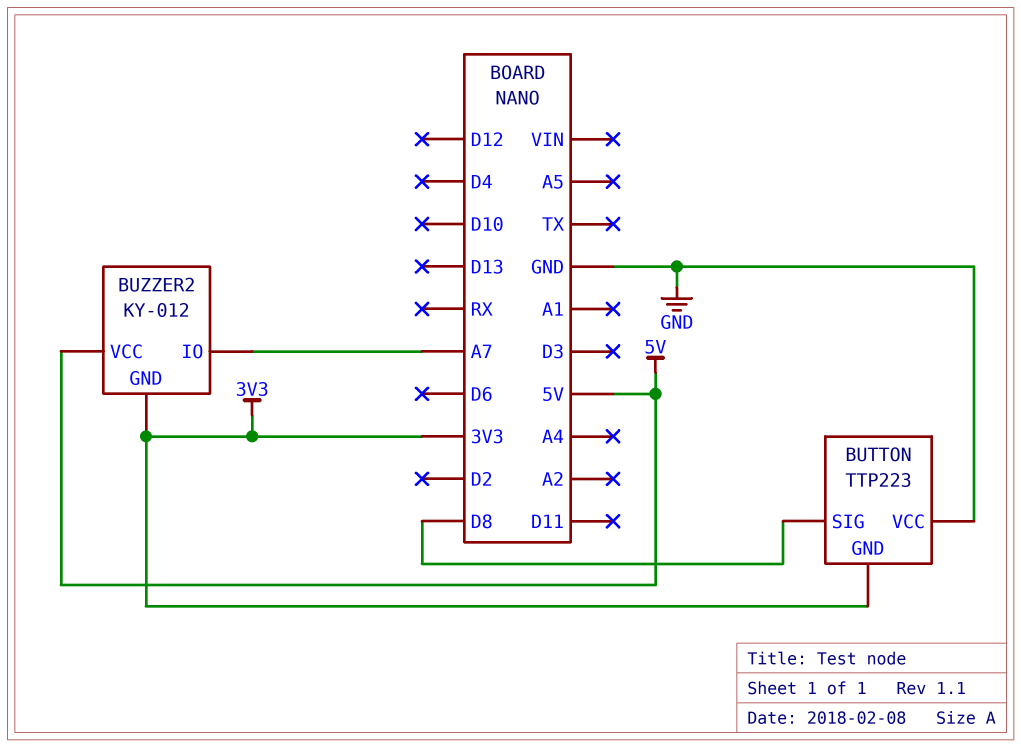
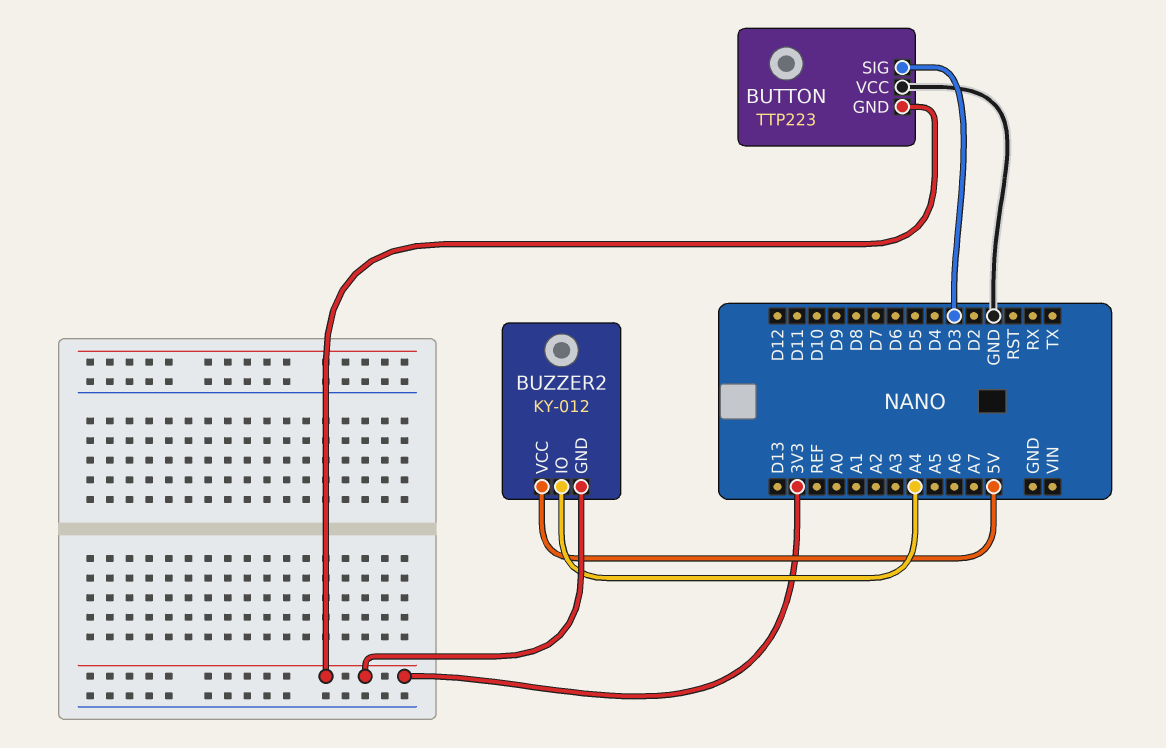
BUTTON pin SIG: D8 -> D3
BUZZER2 pin IO: A7 -> A4

